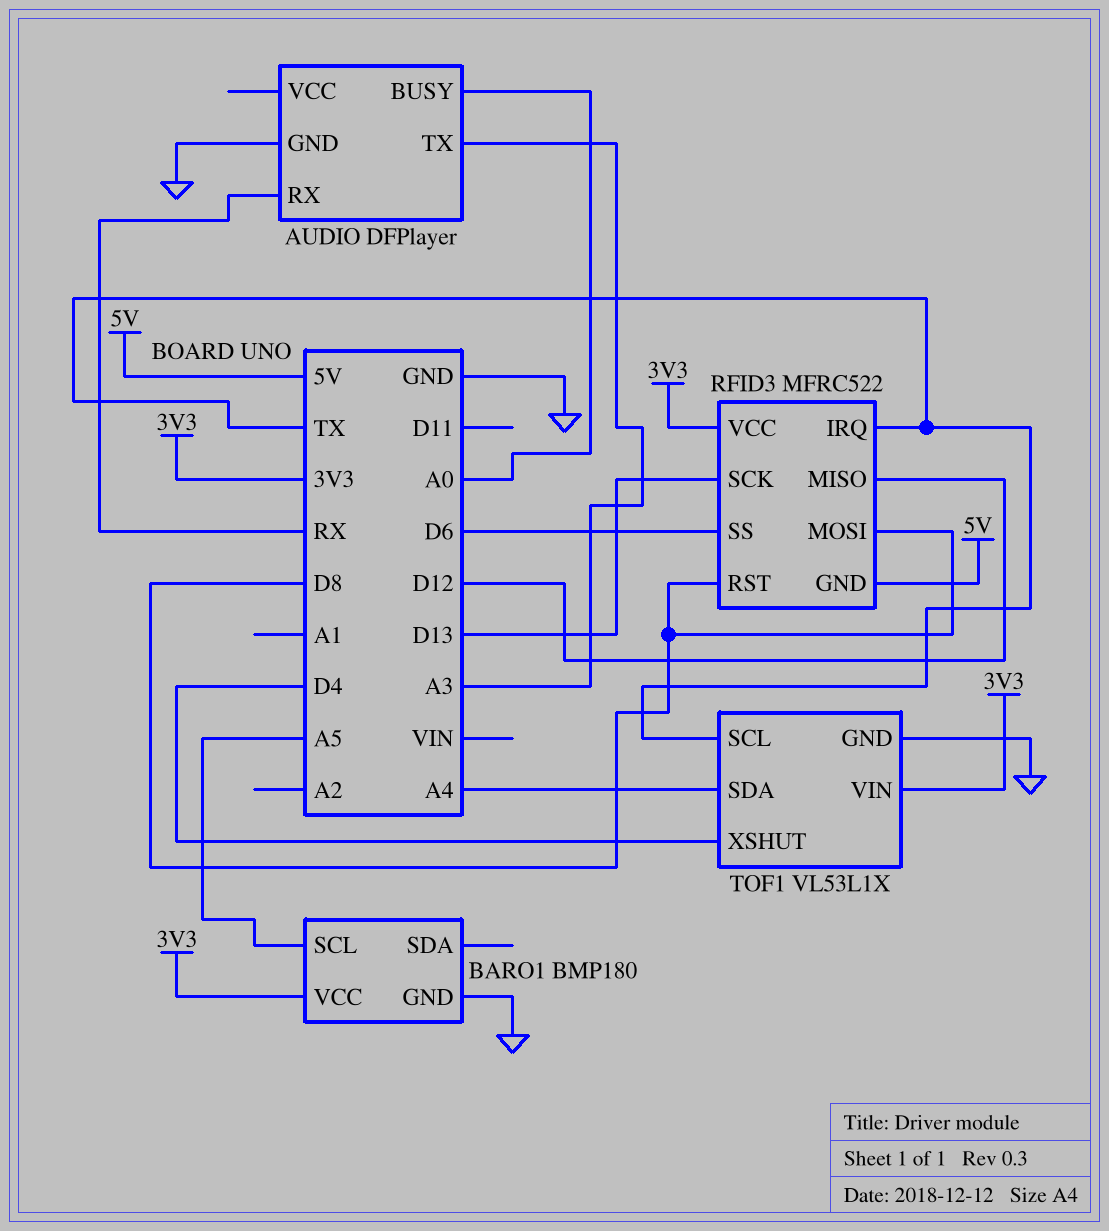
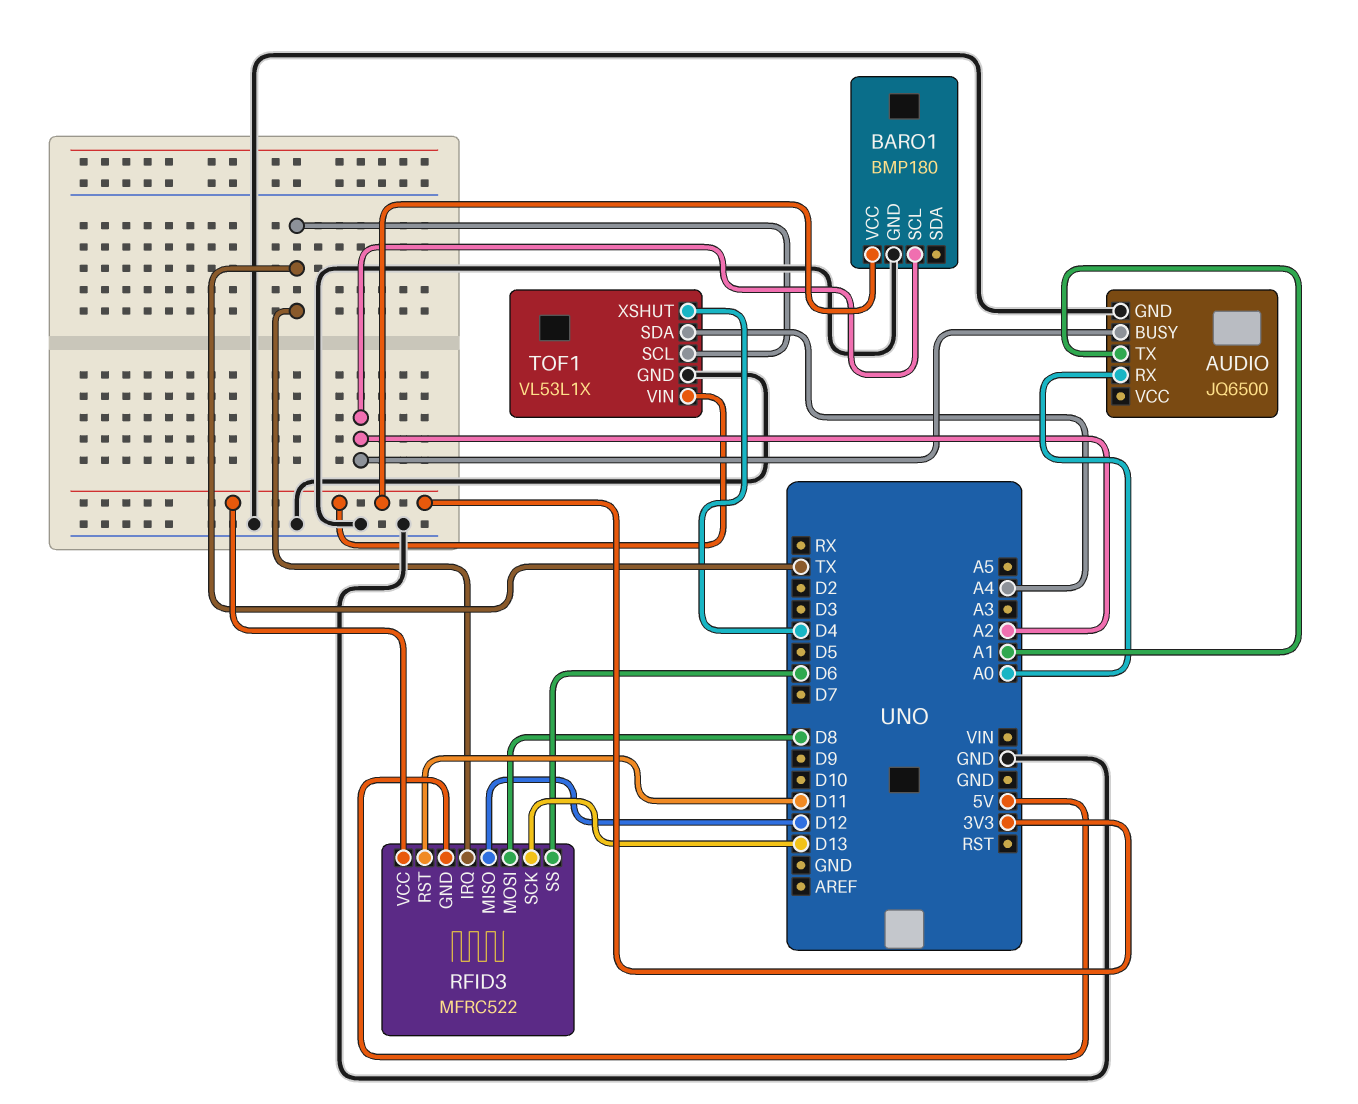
AUDIO: DFPlayer -> JQ6500
AUDIO pin BUSY: A0 -> A2
AUDIO pin RX: RX -> A0
AUDIO pin TX: A3 -> A1
BARO1 pin SCL: A5 -> A2
RFID3 pin RST: D8 -> D11

